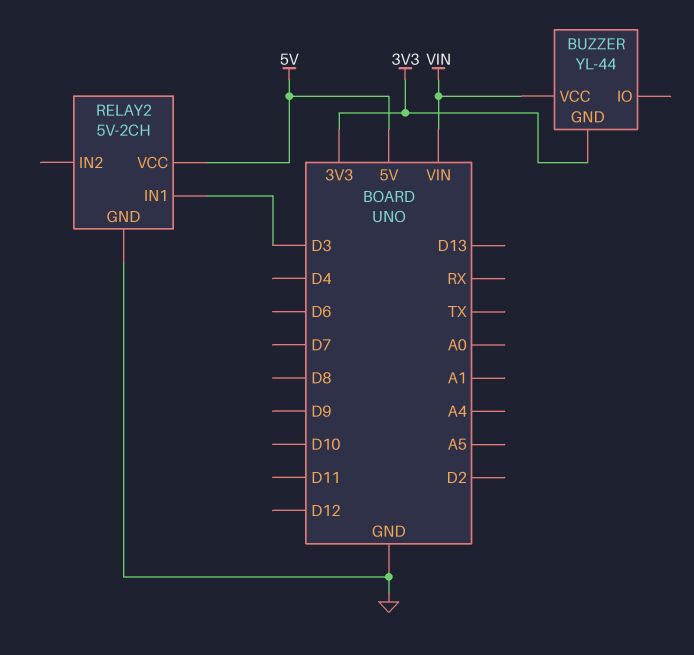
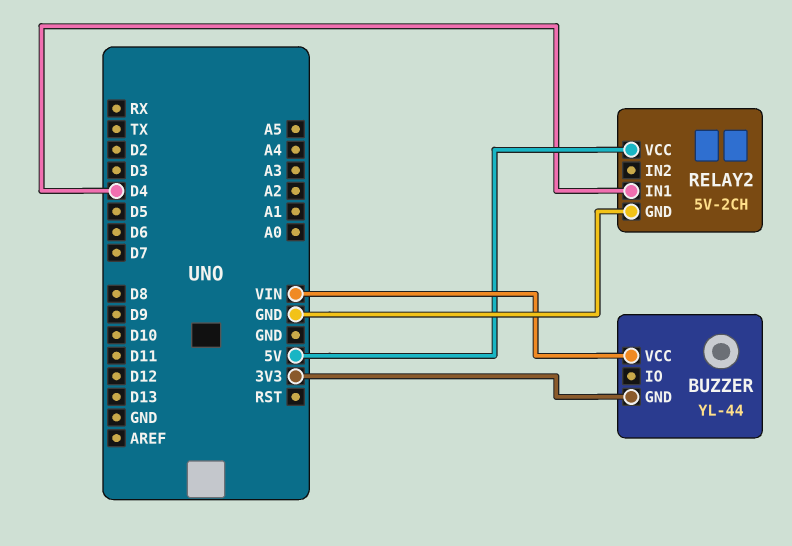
RELAY2 pin IN1: D3 -> D4

